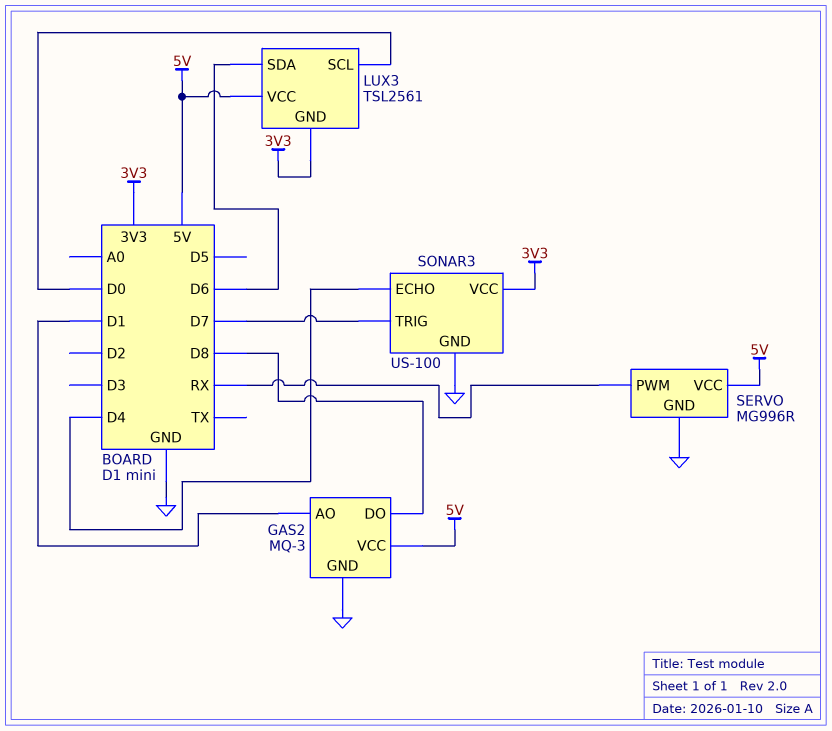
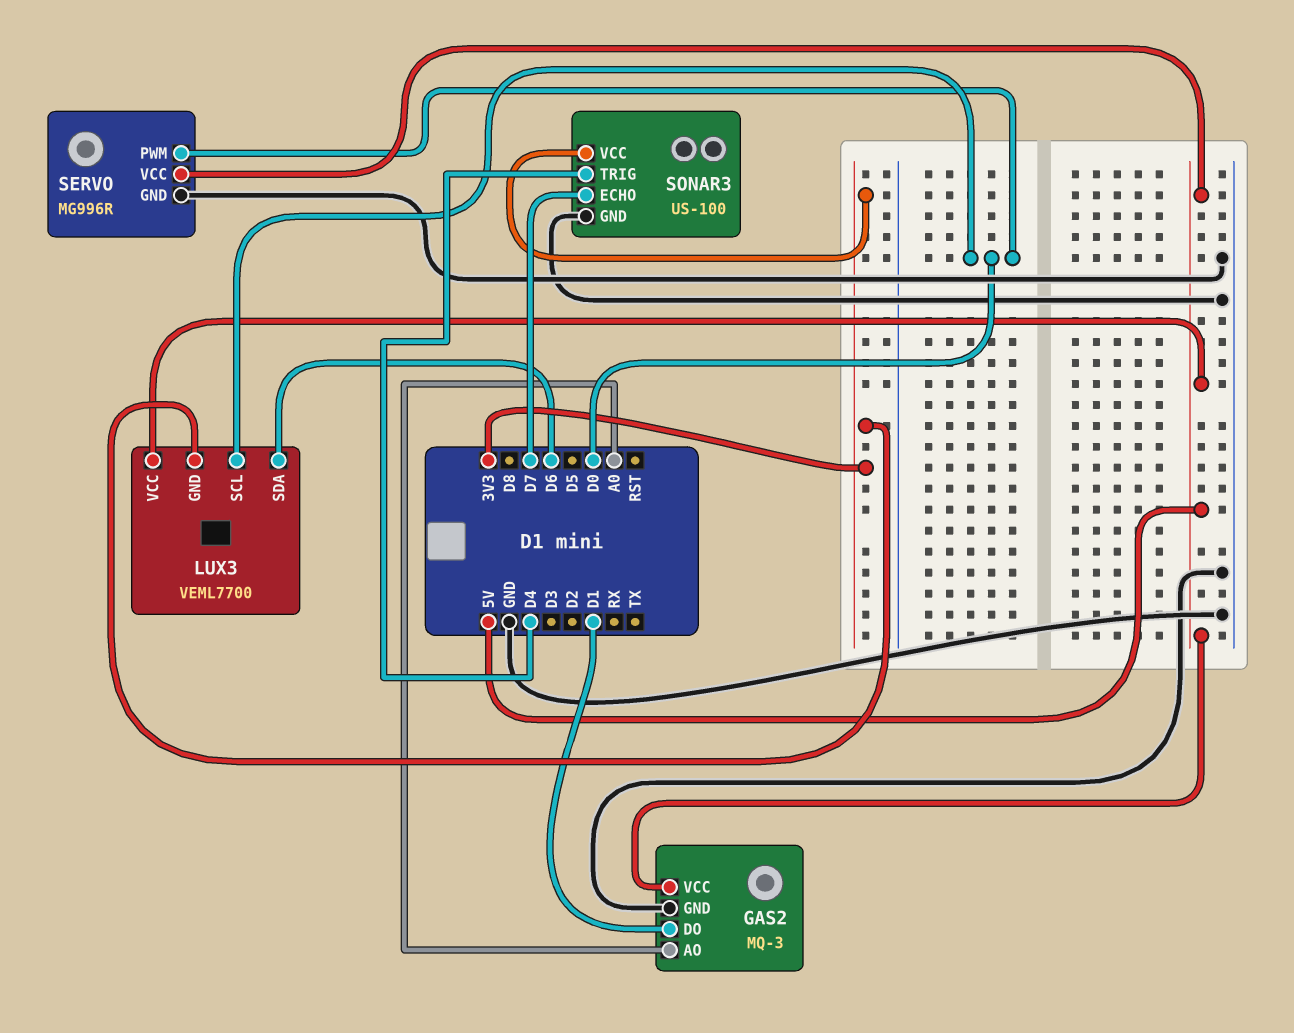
GAS2 pin AO: D1 -> A0
GAS2 pin DO: D8 -> D1
LUX3: TSL2561 -> VEML7700
SERVO pin PWM: RX -> D0
SONAR3 pin ECHO: D4 -> D7
SONAR3 pin TRIG: D7 -> D4

